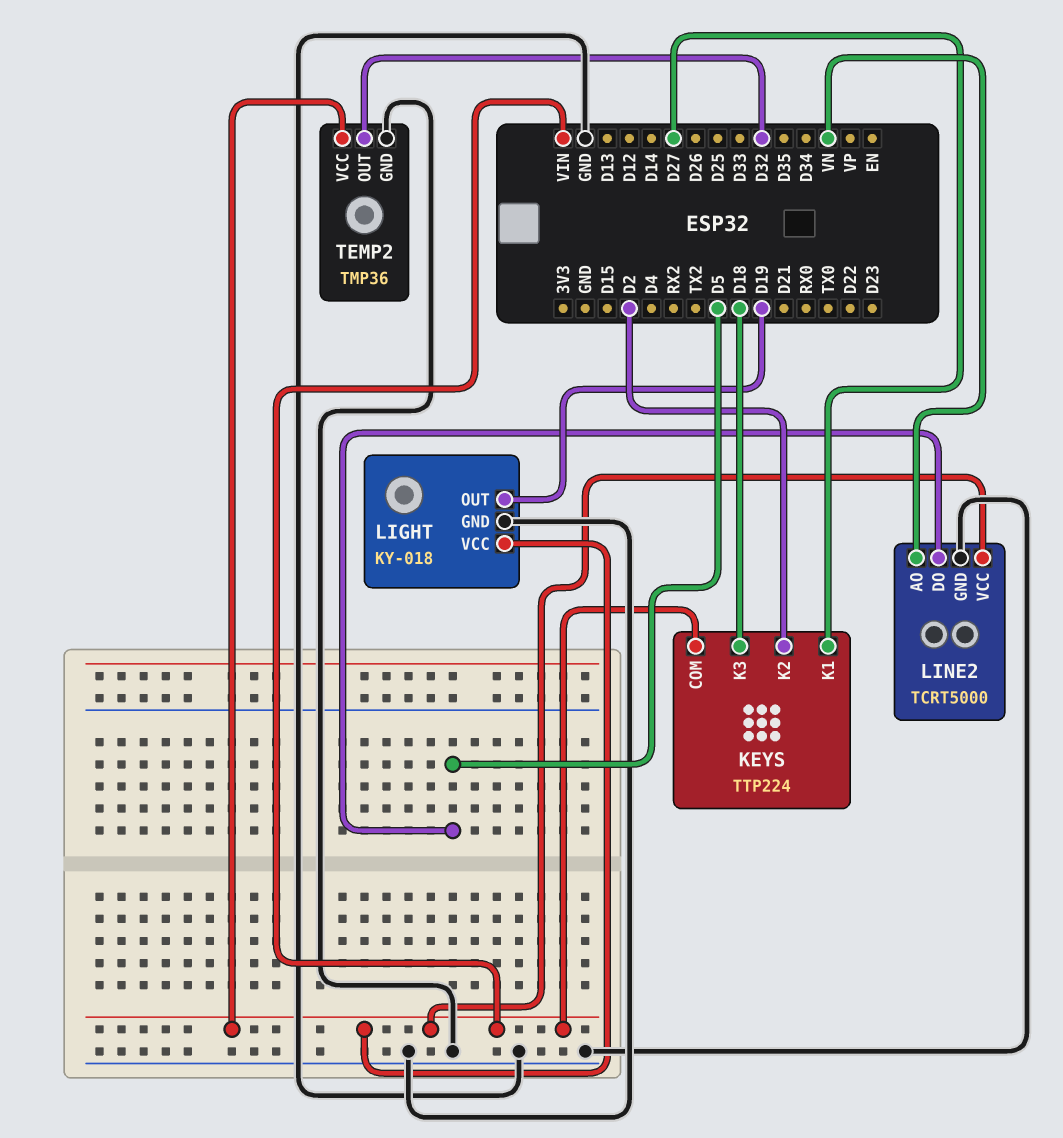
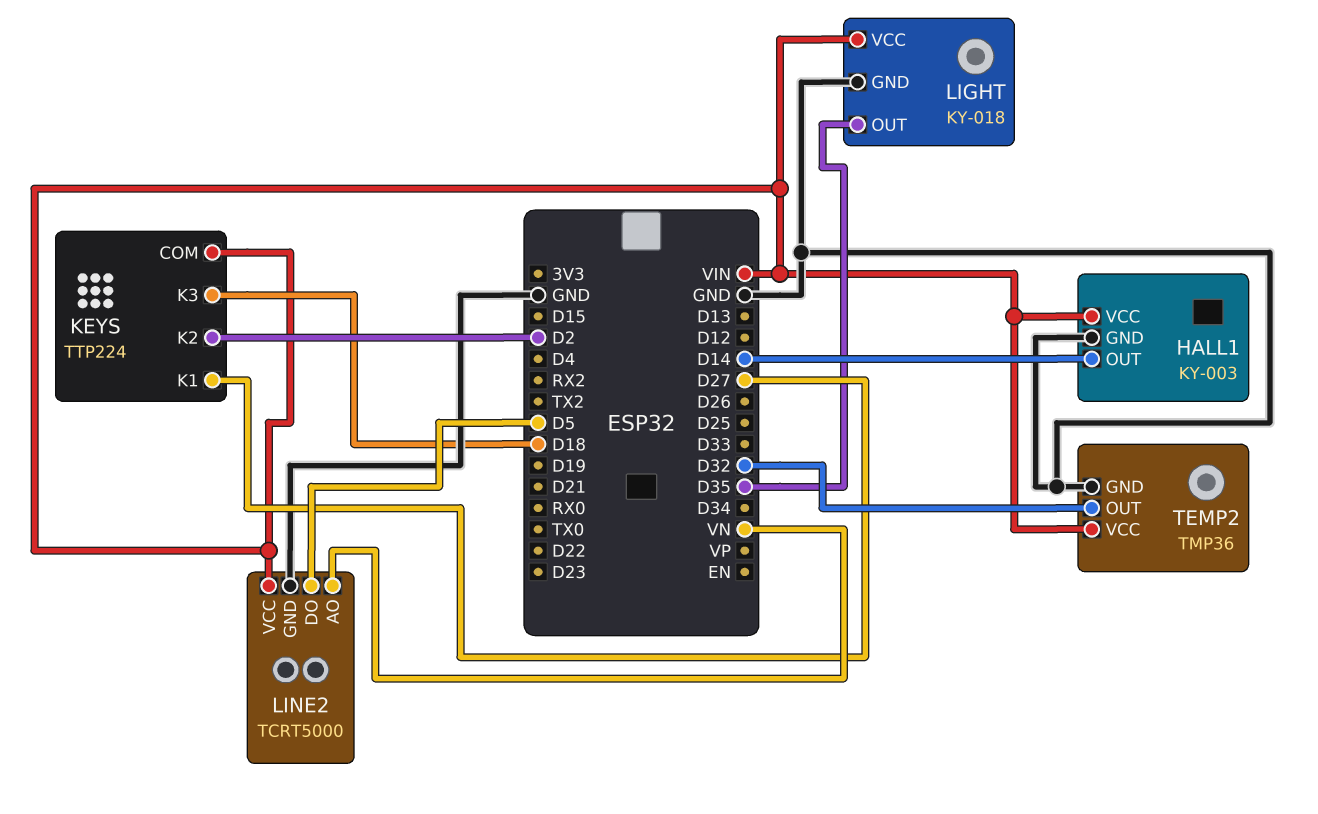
HALL1: none -> KY-003
HALL1 pin GND: none -> GND
HALL1 pin OUT: none -> D14
HALL1 pin VCC: none -> VIN
LIGHT pin OUT: D19 -> D35

